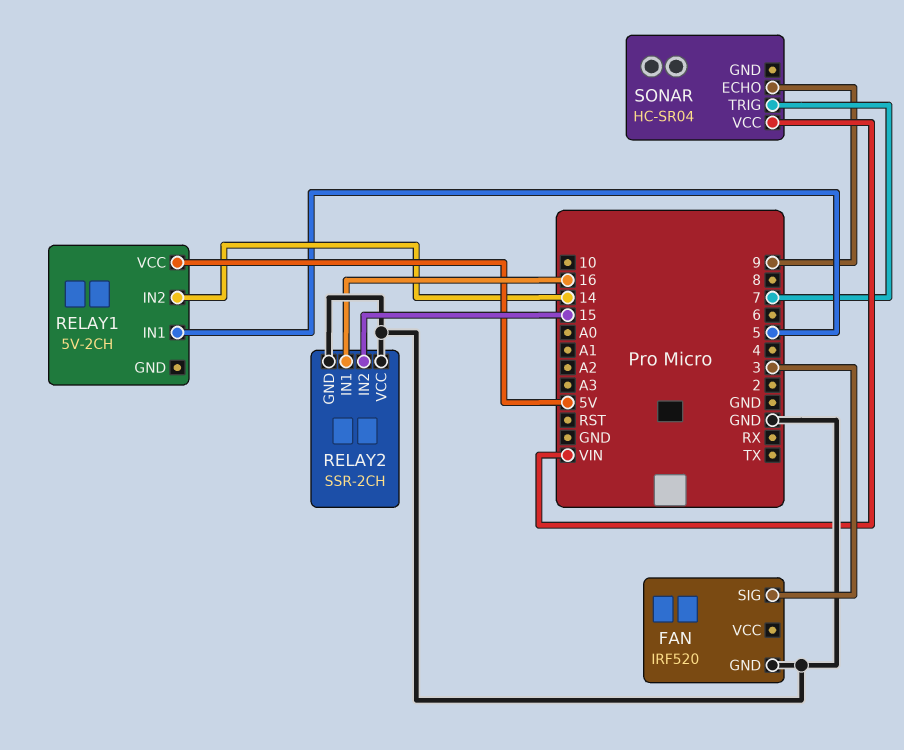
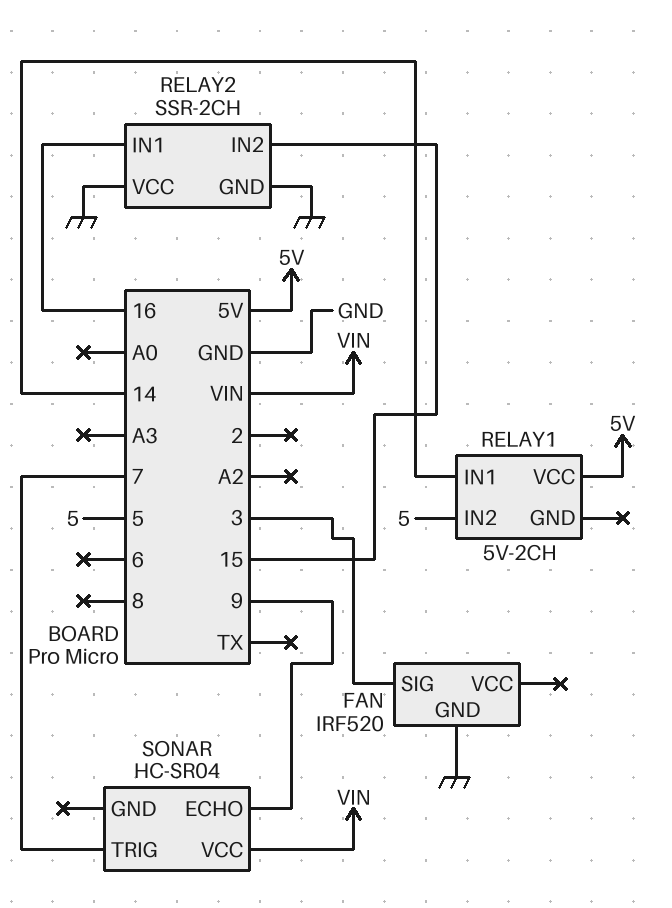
RELAY1 pin IN1: 5 -> 14
RELAY1 pin IN2: 14 -> 5

